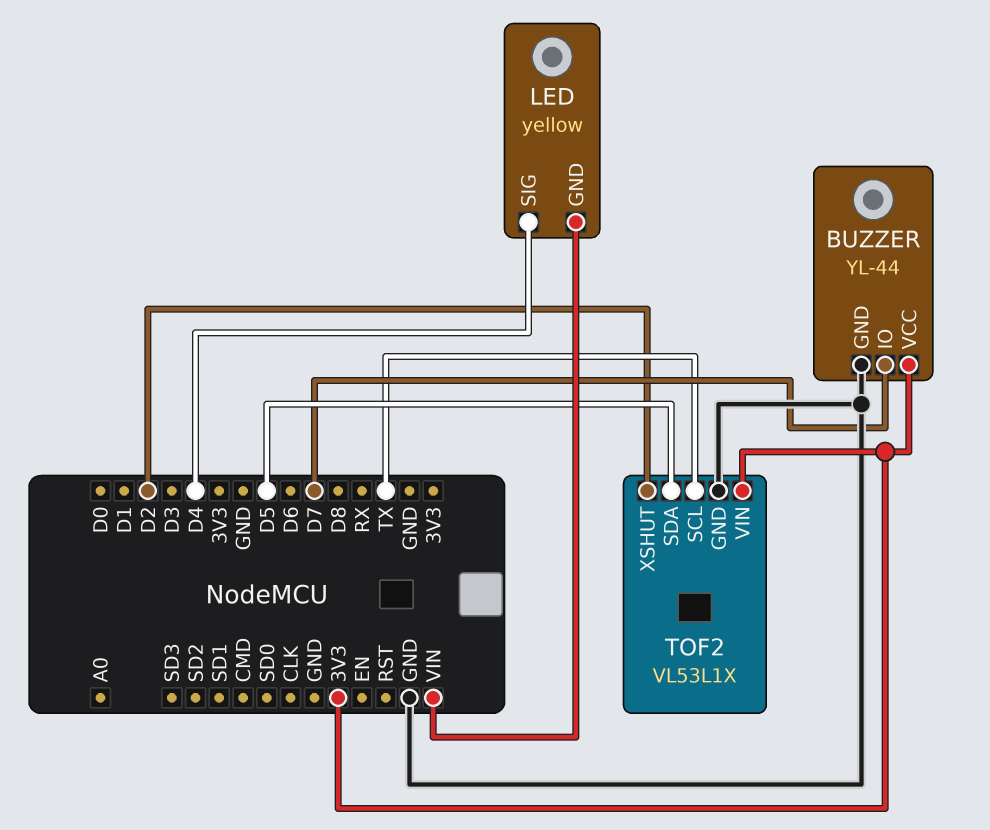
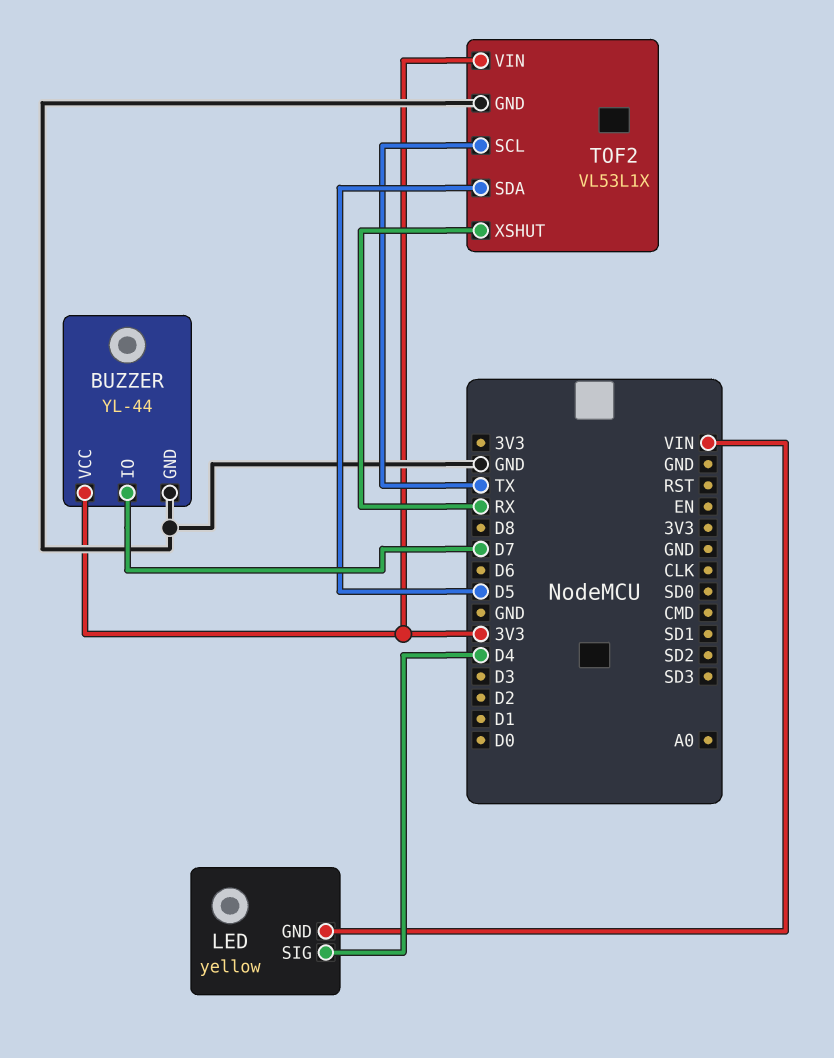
TOF2 pin XSHUT: D2 -> RX

